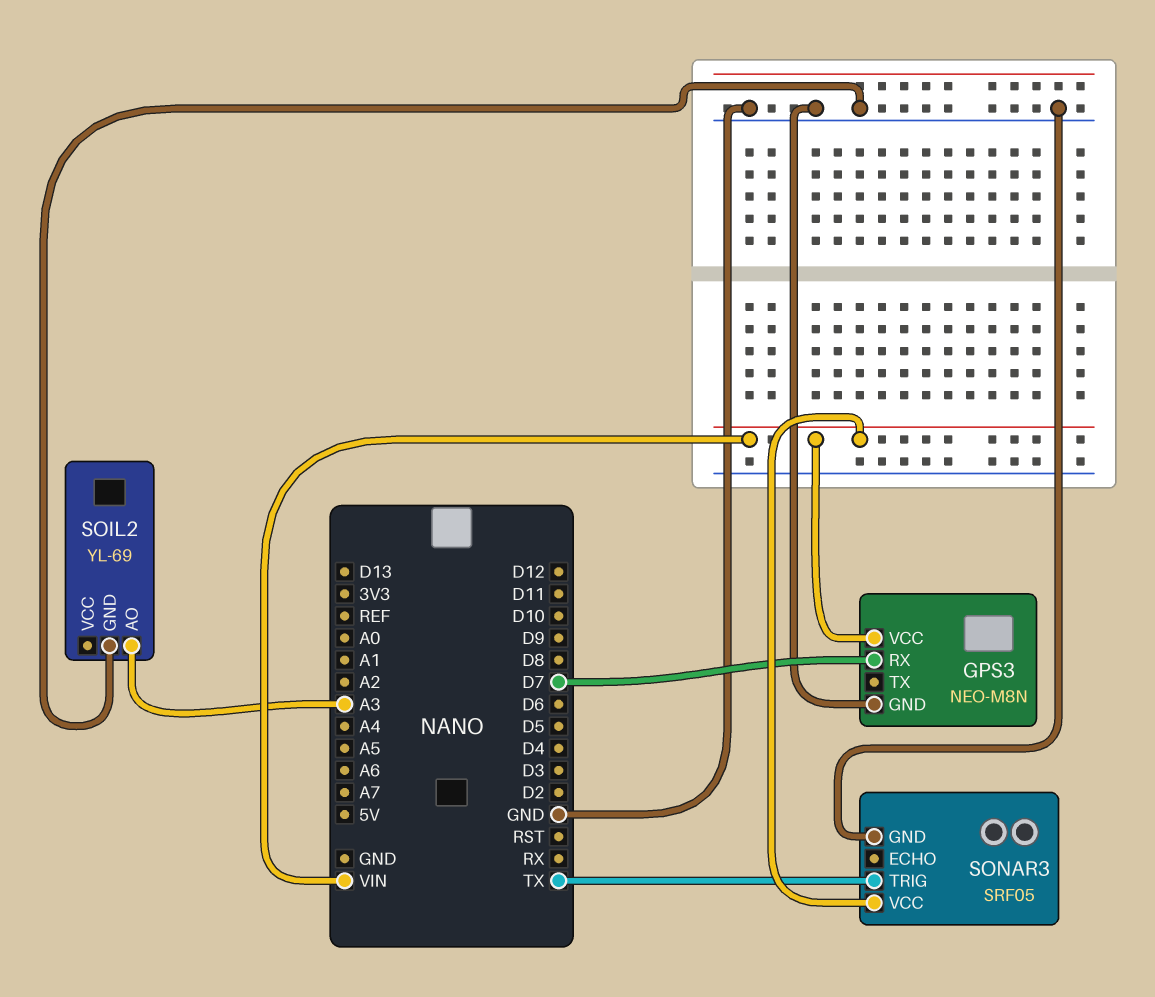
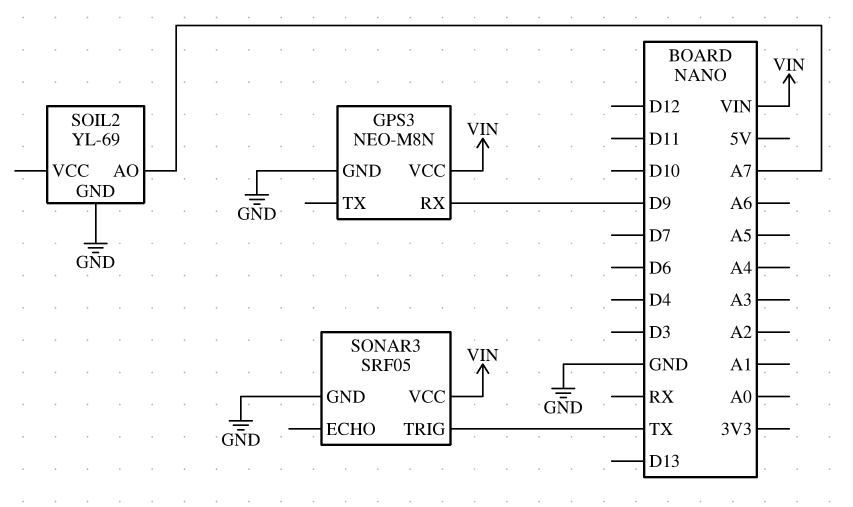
GPS3 pin RX: D7 -> D9
SOIL2 pin AO: A3 -> A7

